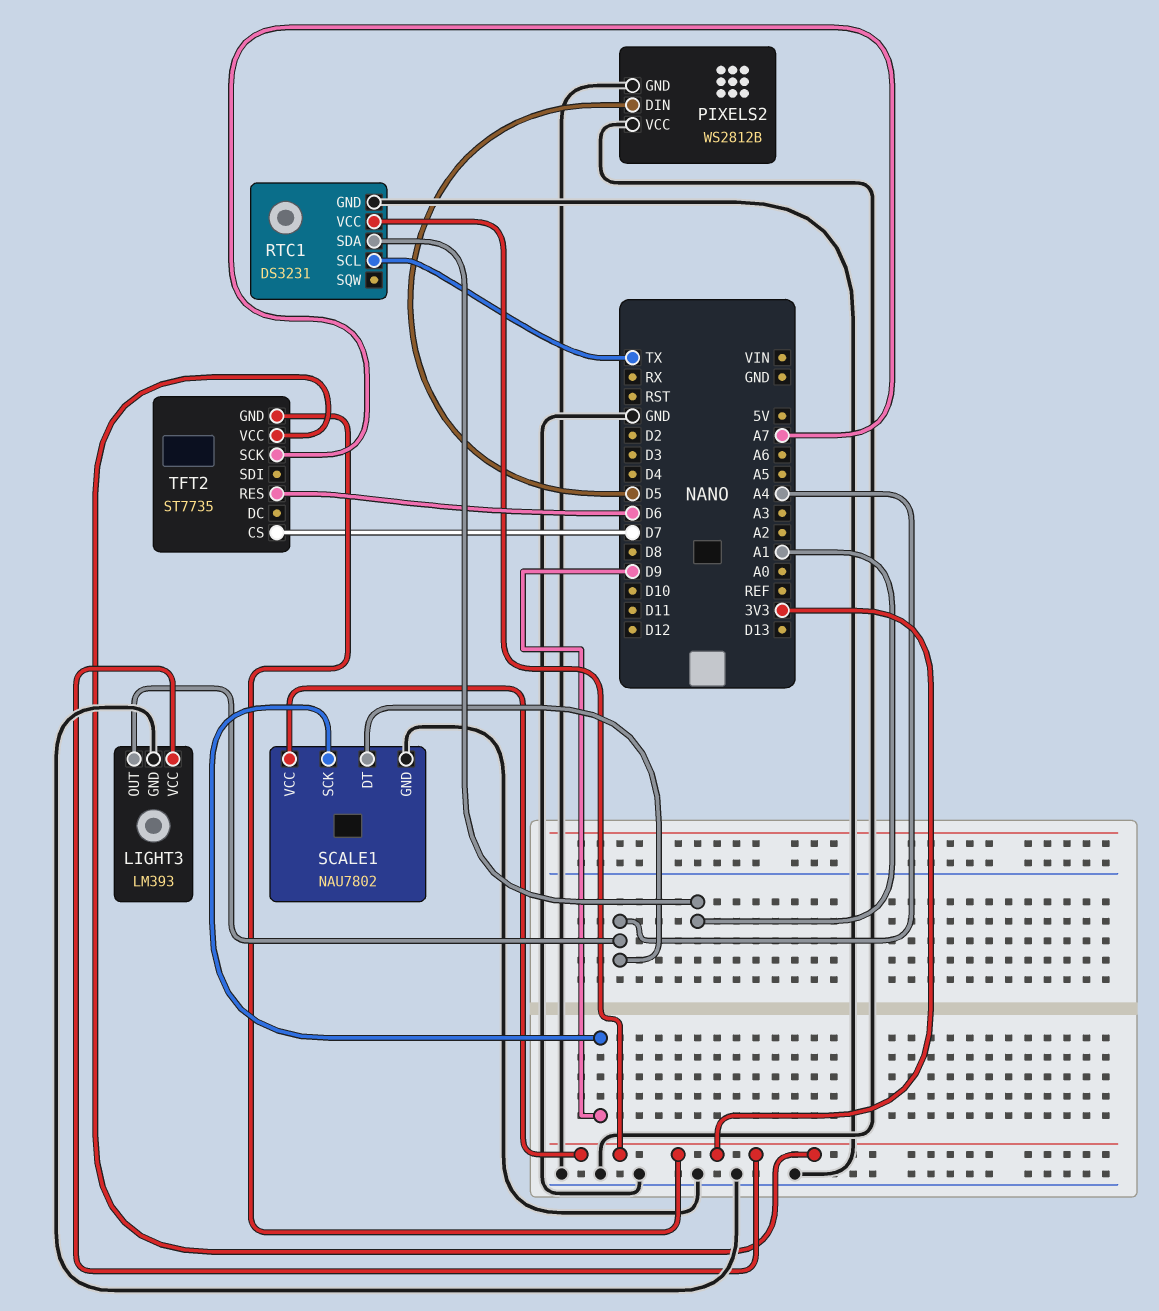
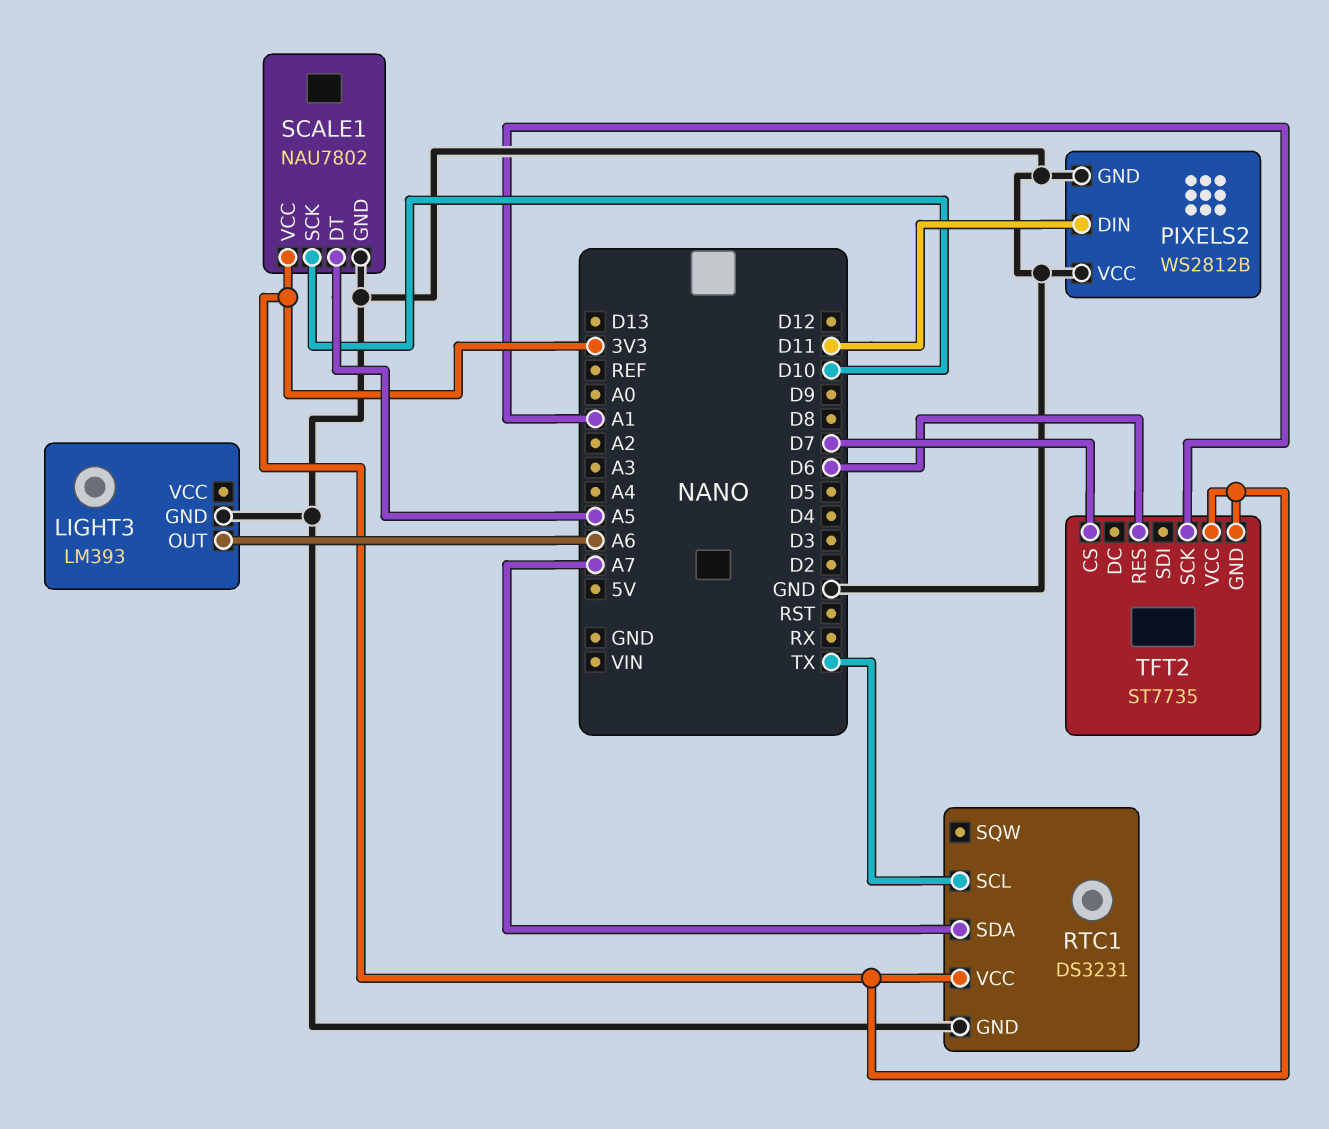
LIGHT3 pin OUT: A4 -> A6
LIGHT3 pin VCC: 3V3 -> none
PIXELS2 pin DIN: D5 -> D11
RTC1 pin SDA: A1 -> A7
SCALE1 pin DT: A4 -> A5
SCALE1 pin SCK: D9 -> D10
TFT2 pin SCK: A7 -> A1

